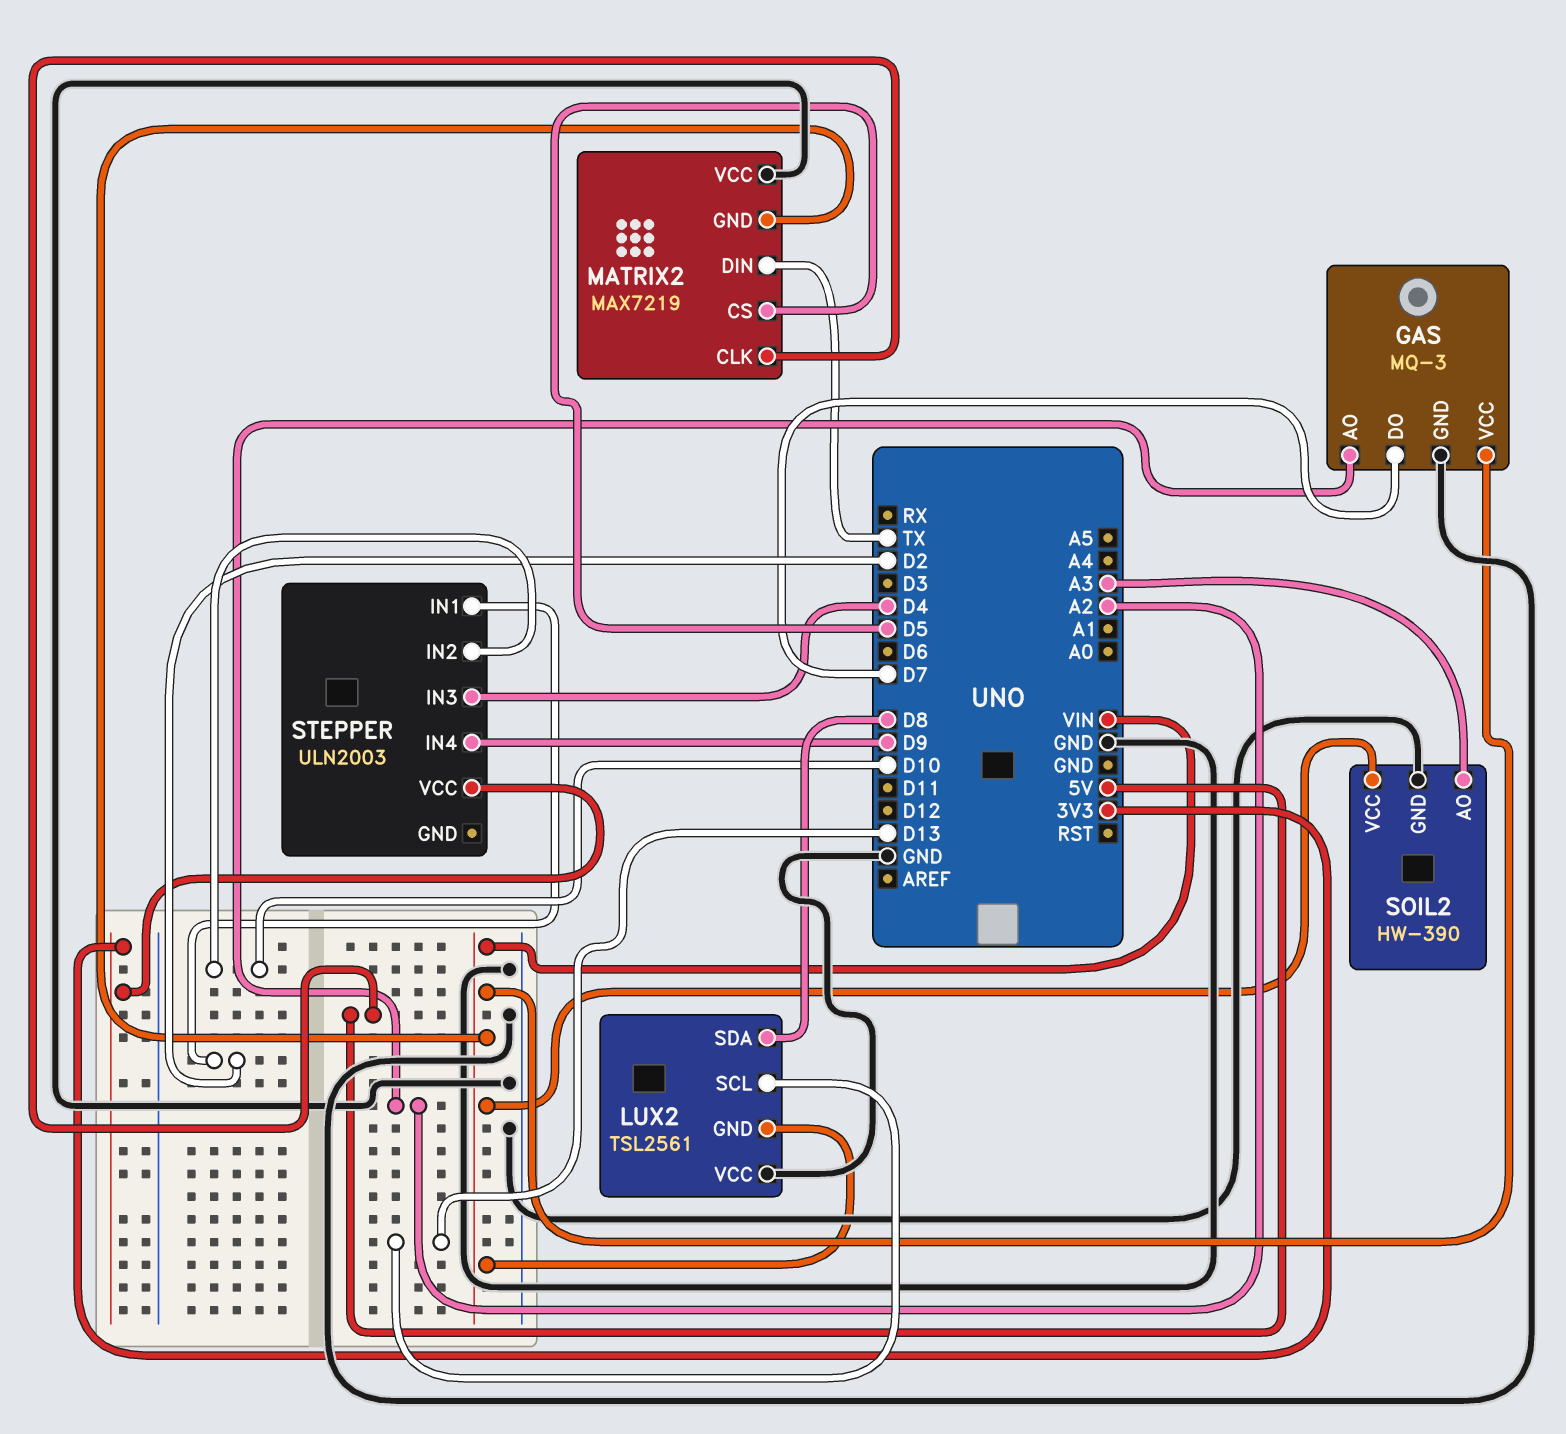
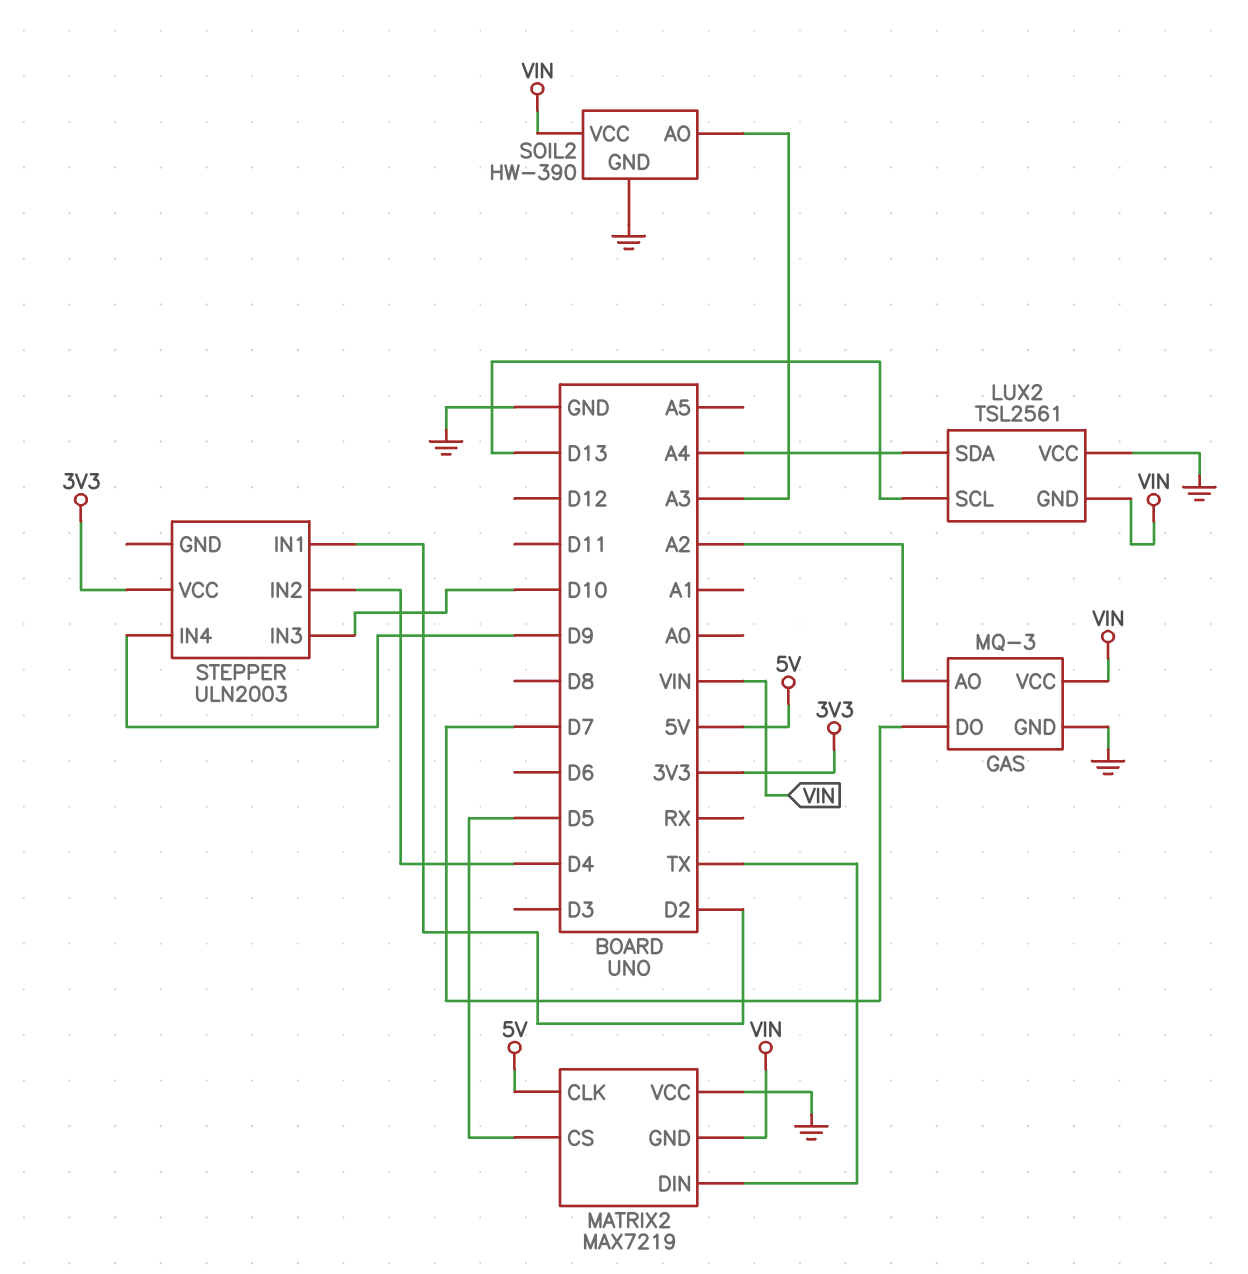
LUX2 pin SDA: D8 -> A4
STEPPER pin IN2: D10 -> D4
STEPPER pin IN3: D4 -> D10

